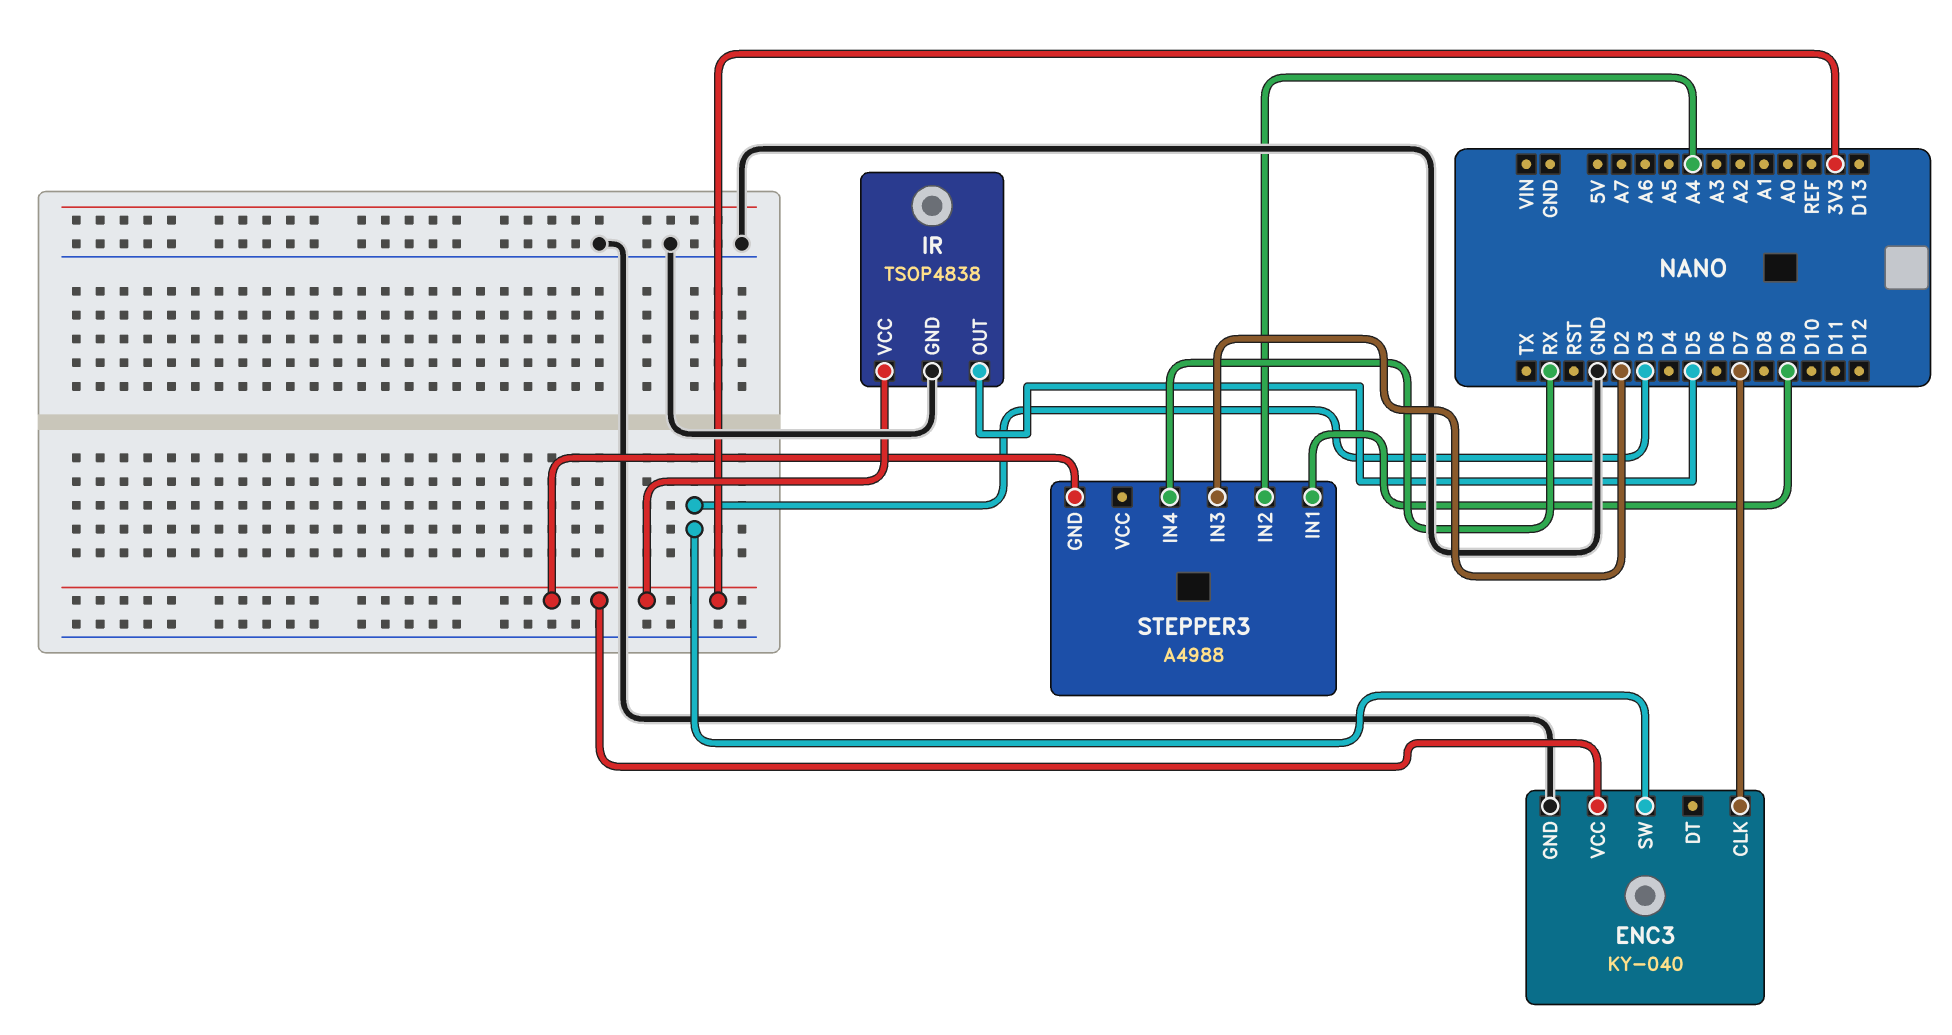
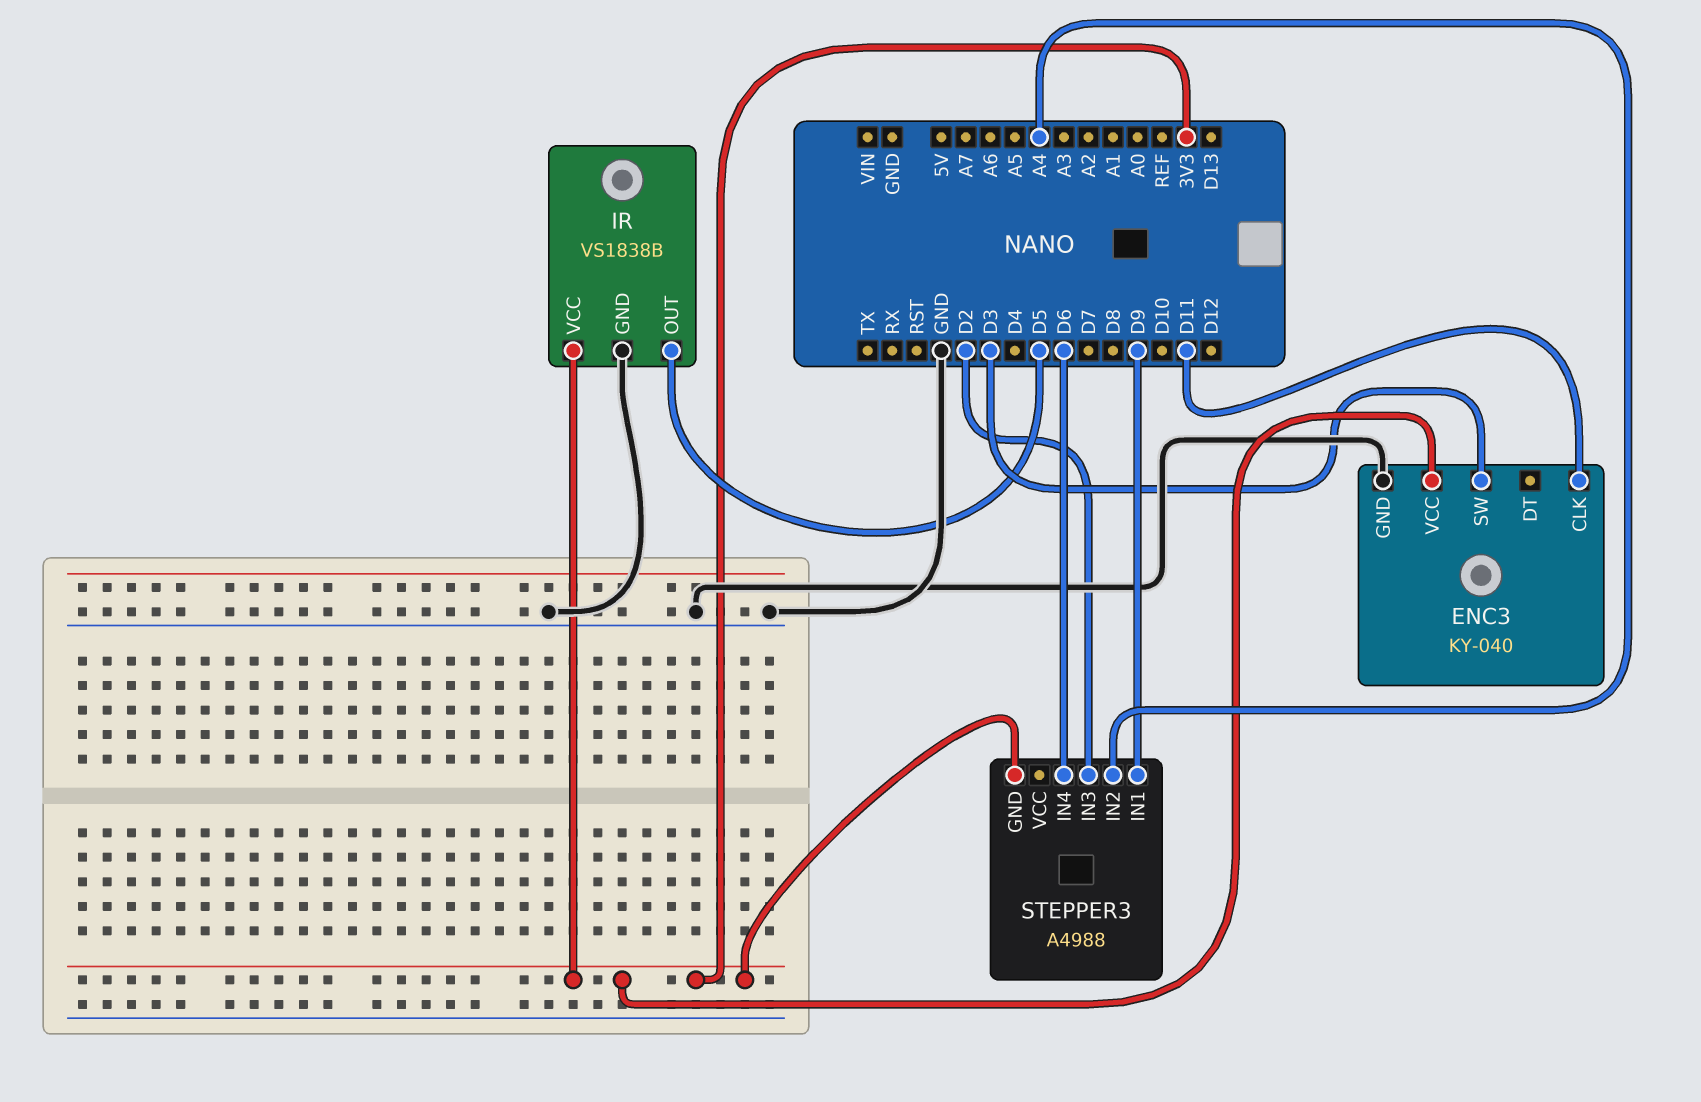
ENC3 pin CLK: D7 -> D11
IR: TSOP4838 -> VS1838B
STEPPER3 pin IN4: RX -> D6

